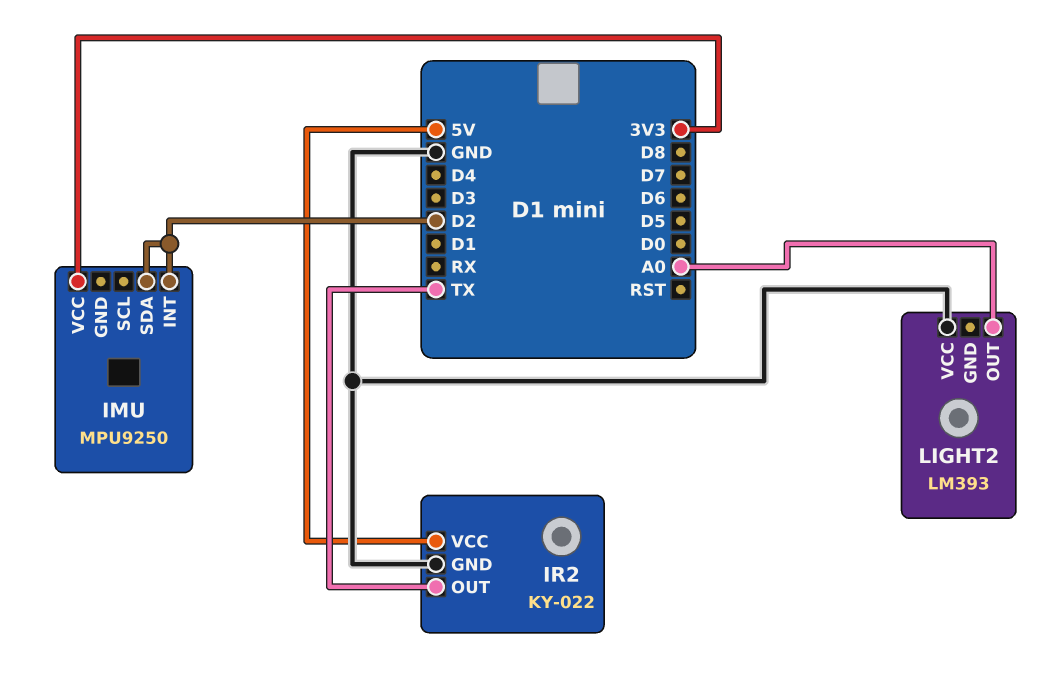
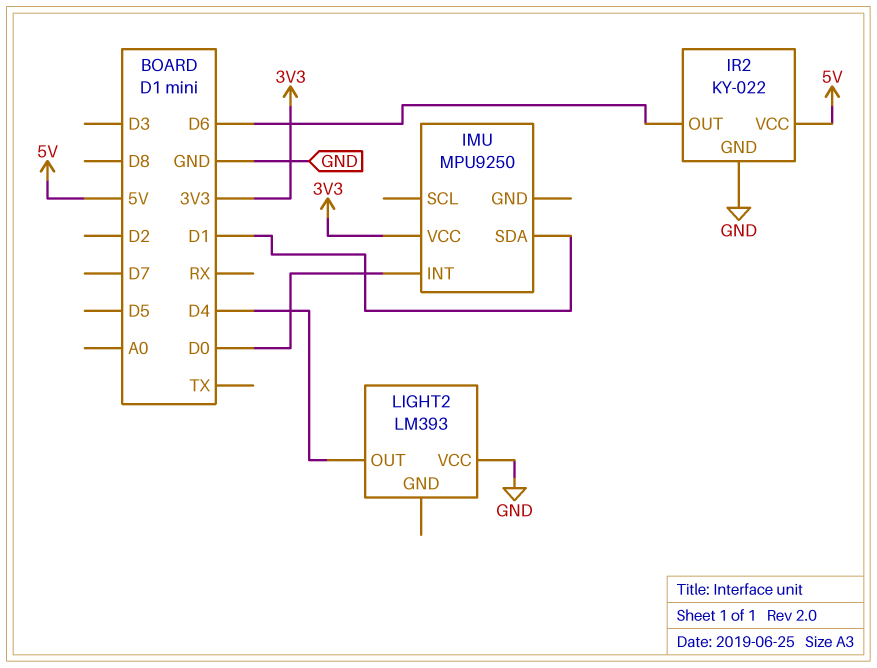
IMU pin INT: D2 -> D0
IMU pin SDA: D2 -> D1
IR2 pin OUT: TX -> D6
LIGHT2 pin OUT: A0 -> D4

